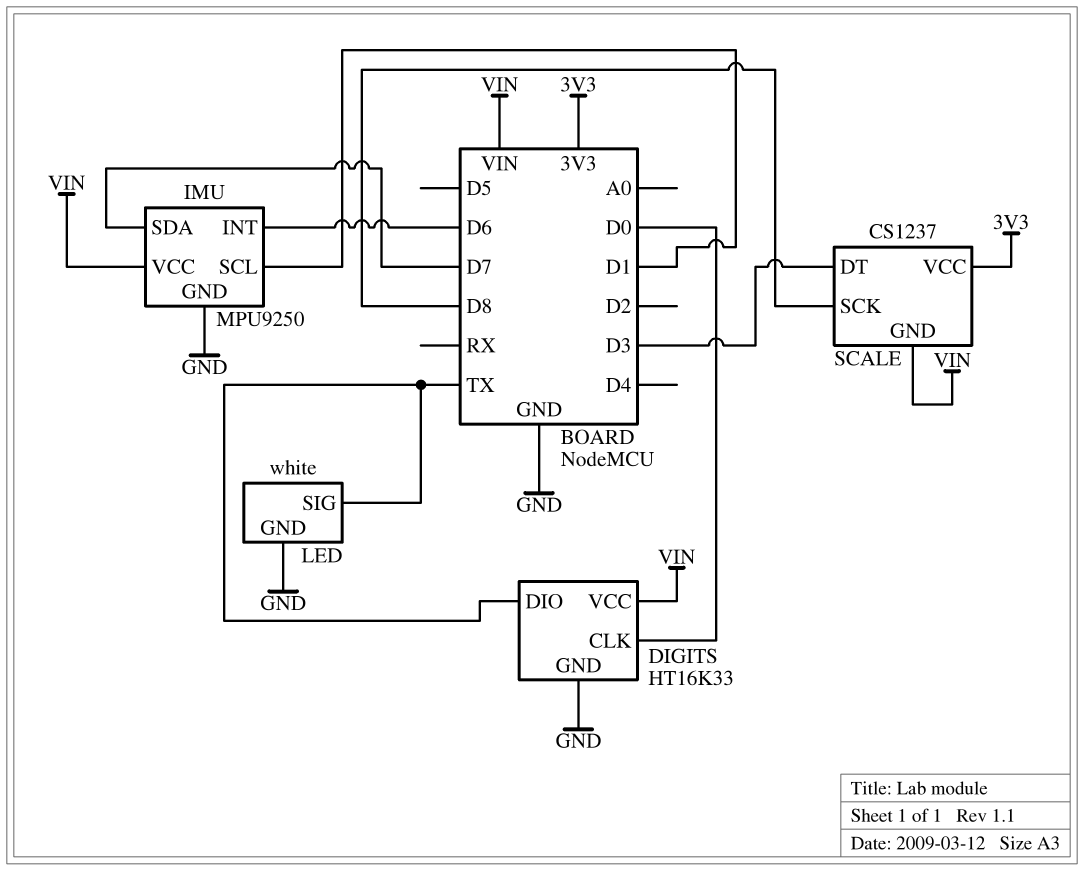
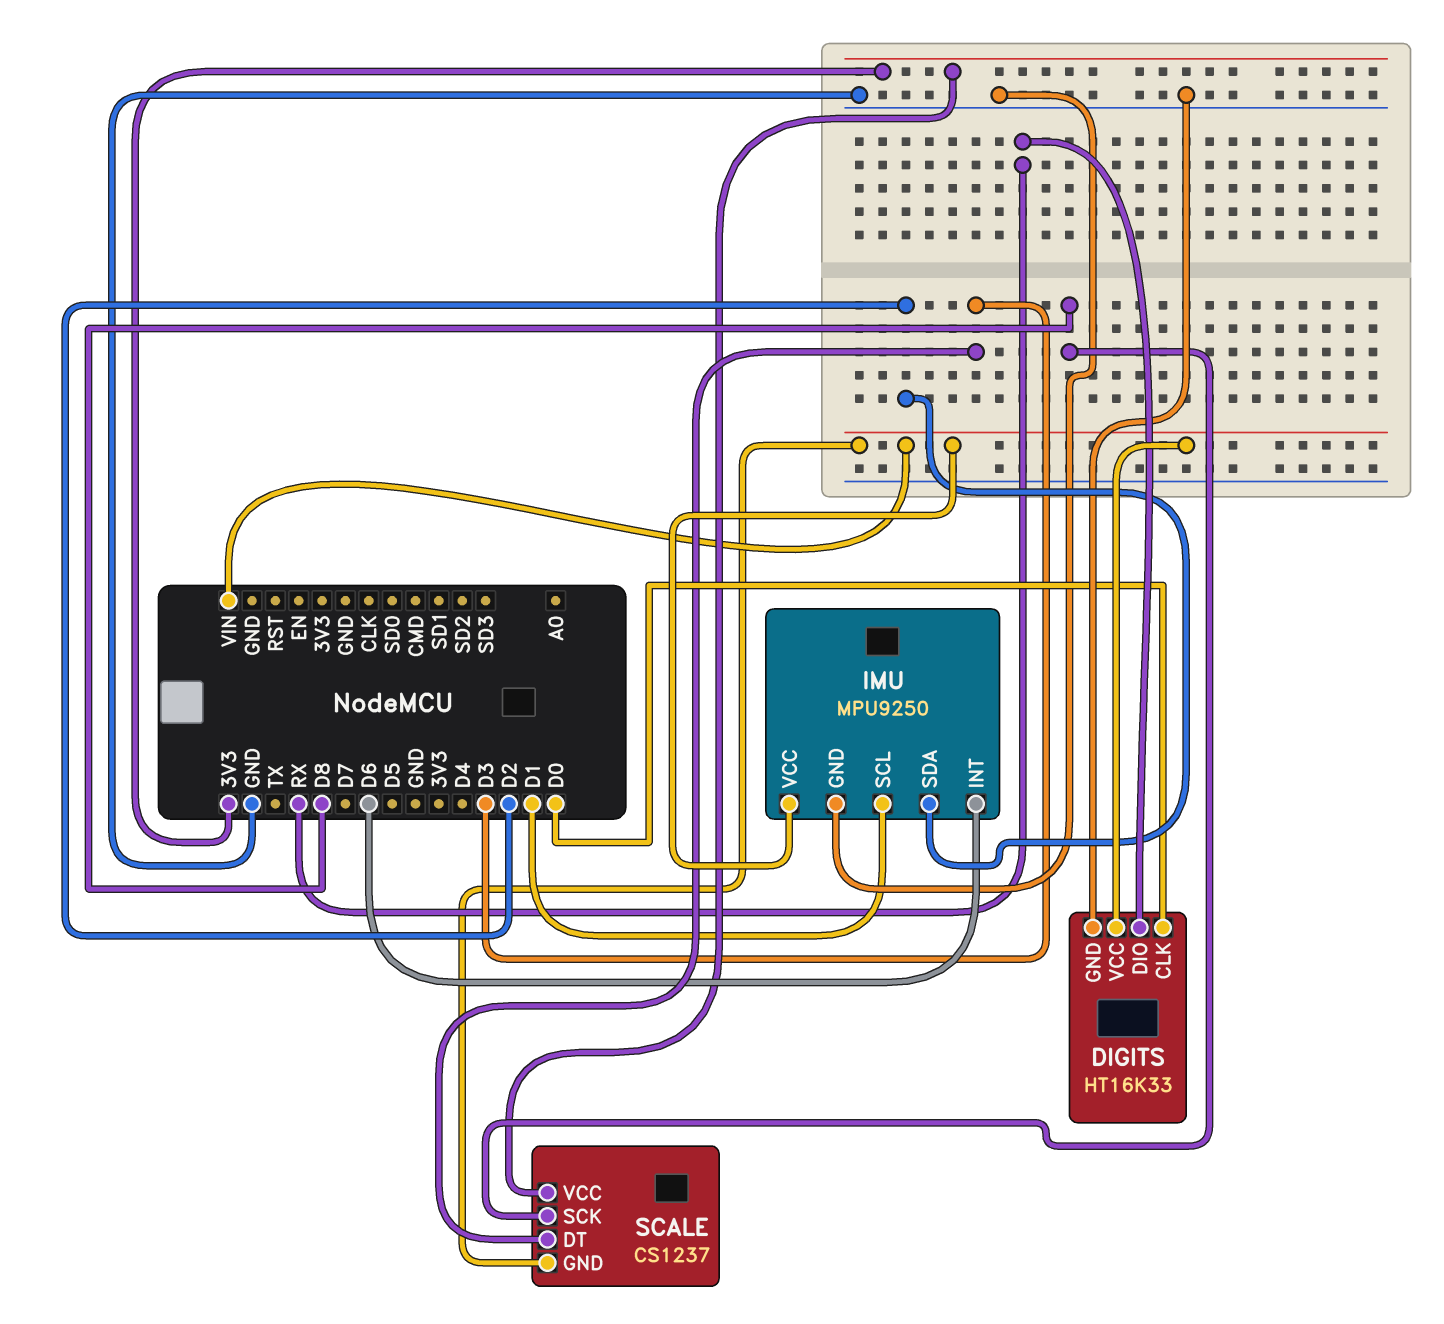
DIGITS pin DIO: TX -> RX
IMU pin SDA: D7 -> D2
LED: white -> none
LED pin GND: GND -> none
LED pin SIG: TX -> none

